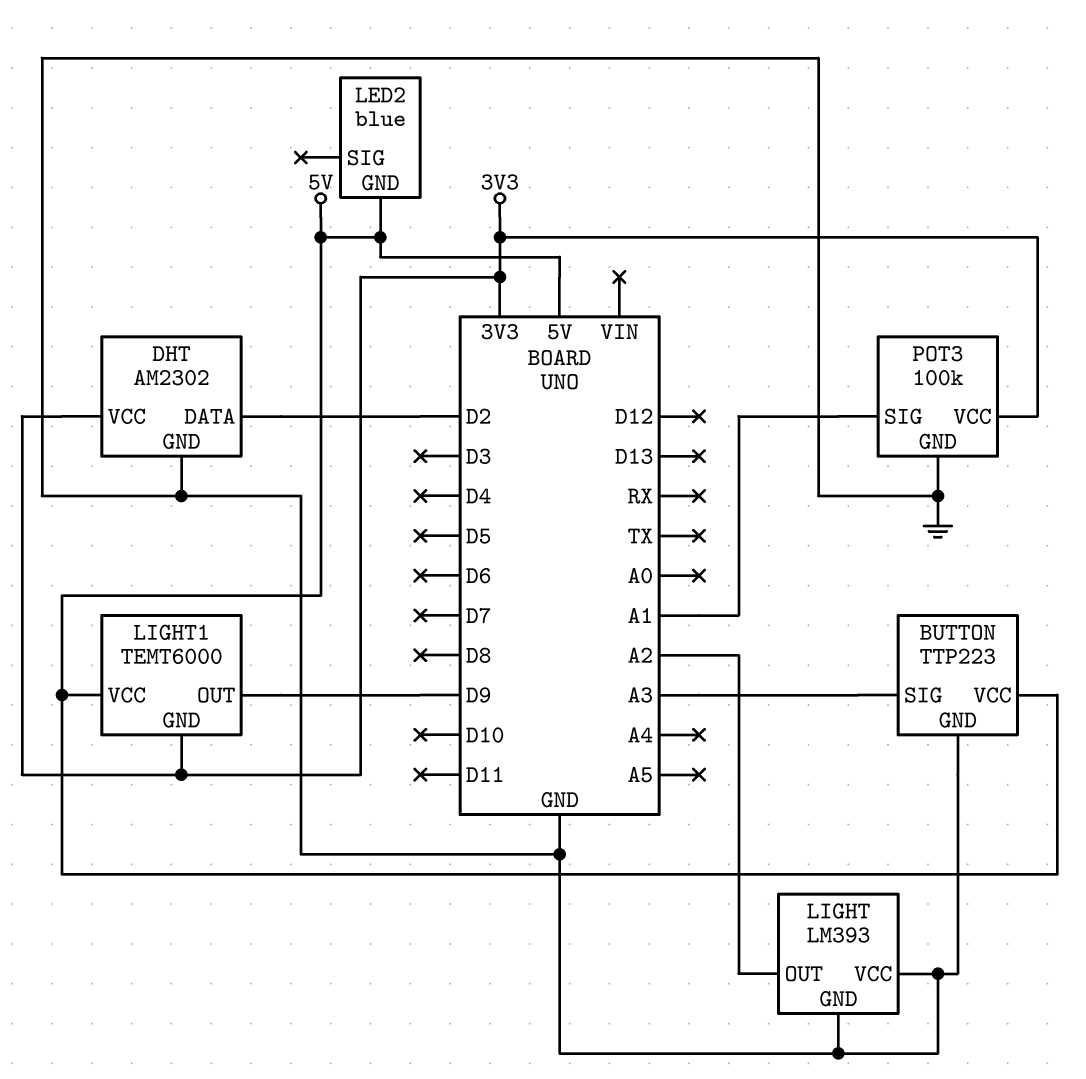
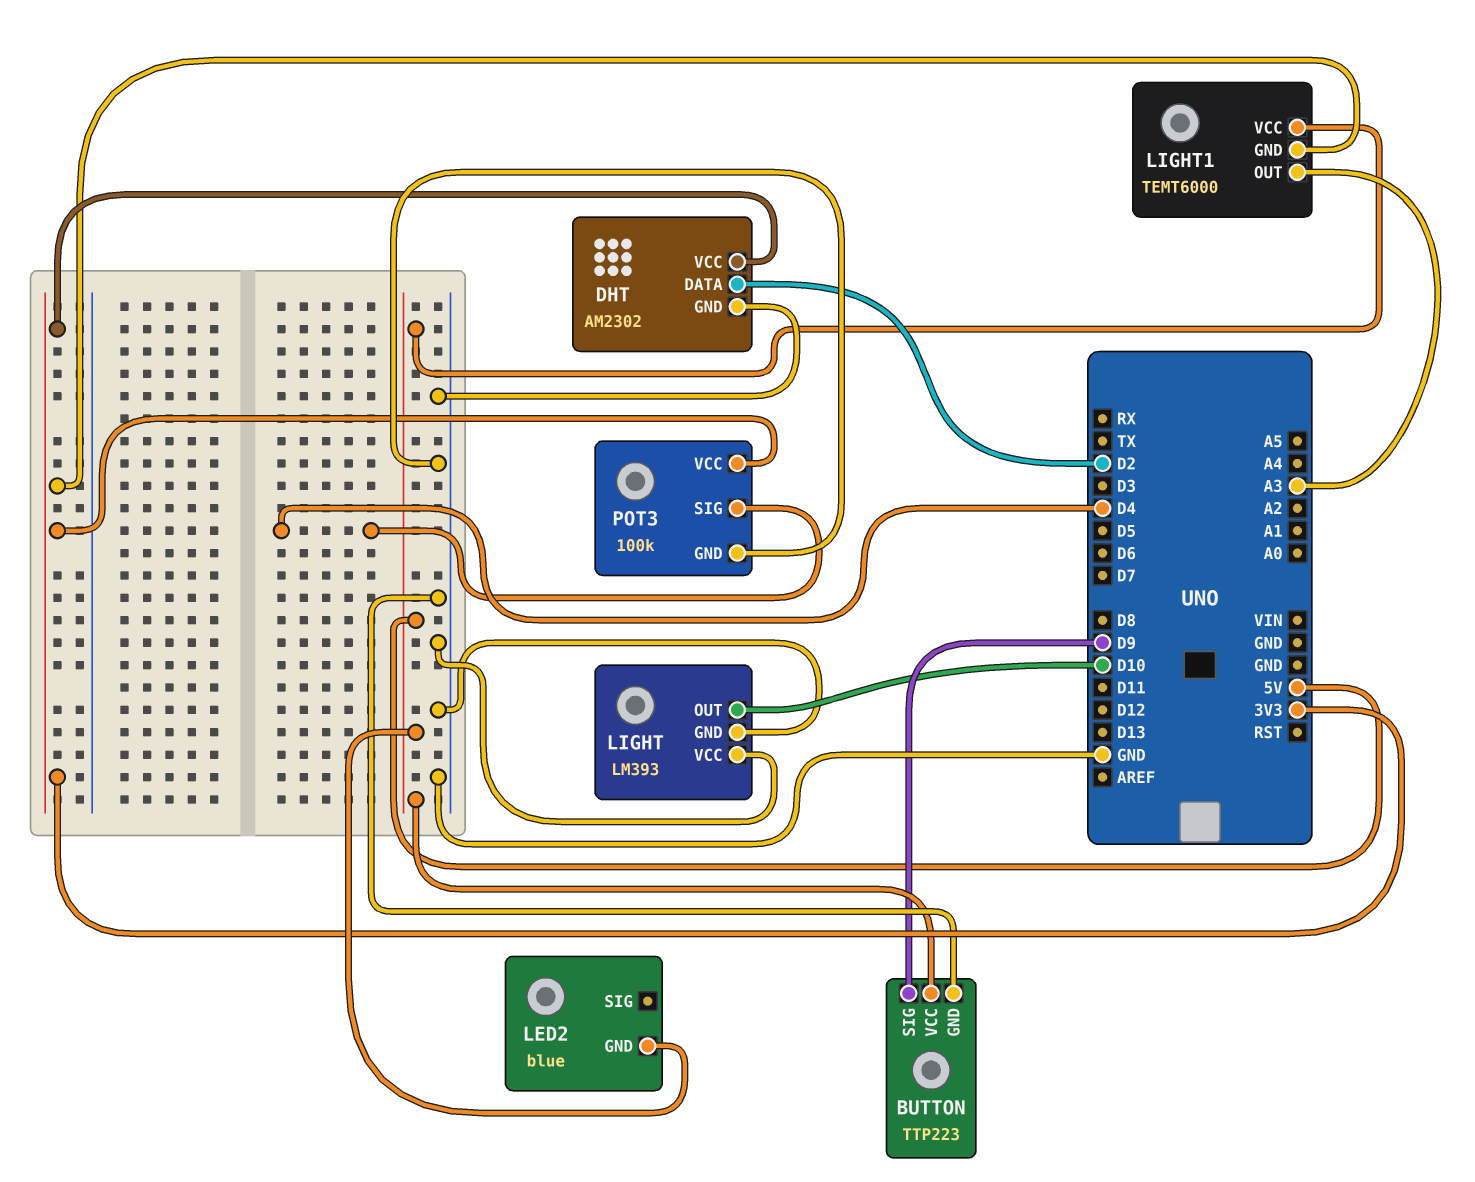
BUTTON pin SIG: A3 -> D9
LIGHT pin OUT: A2 -> D10
LIGHT1 pin OUT: D9 -> A3
POT3 pin SIG: A1 -> D4

